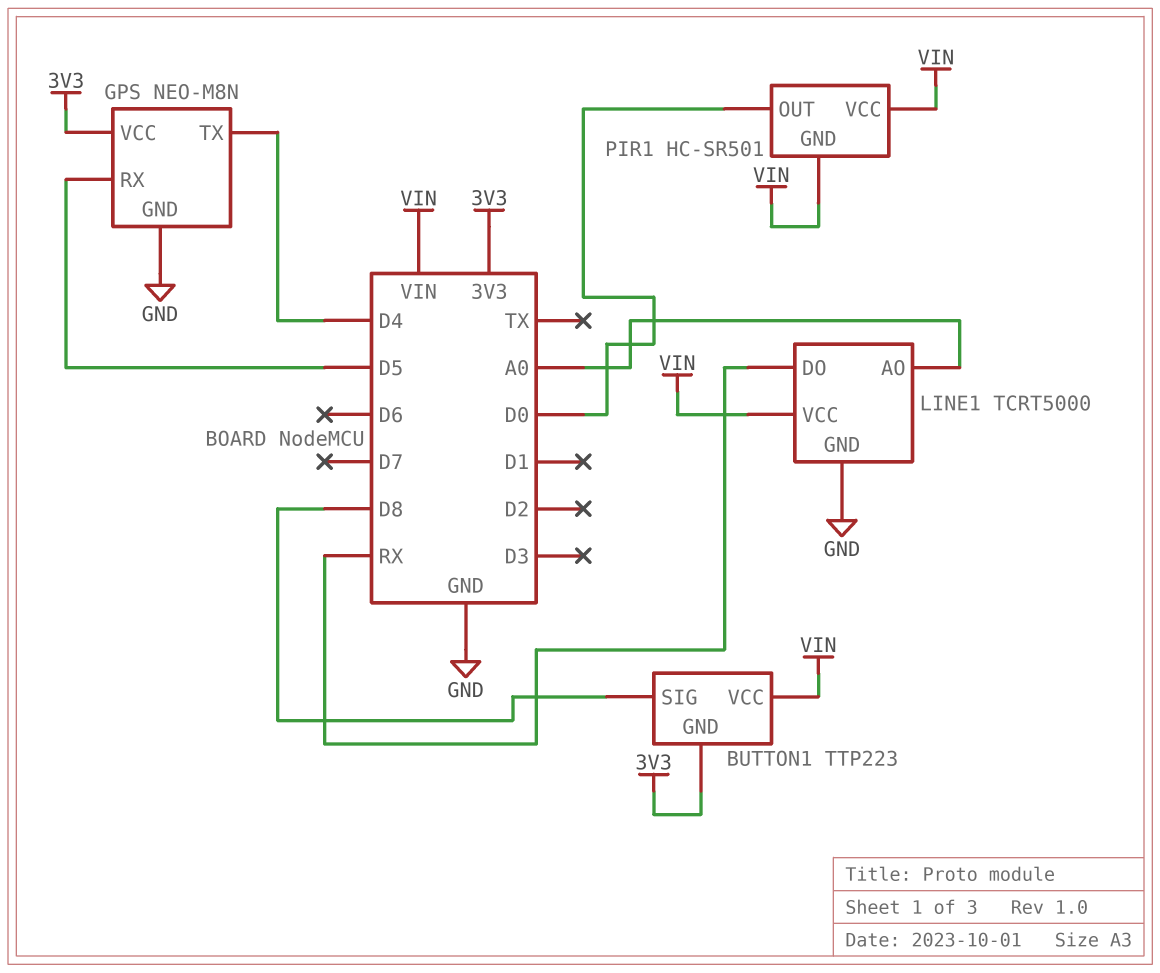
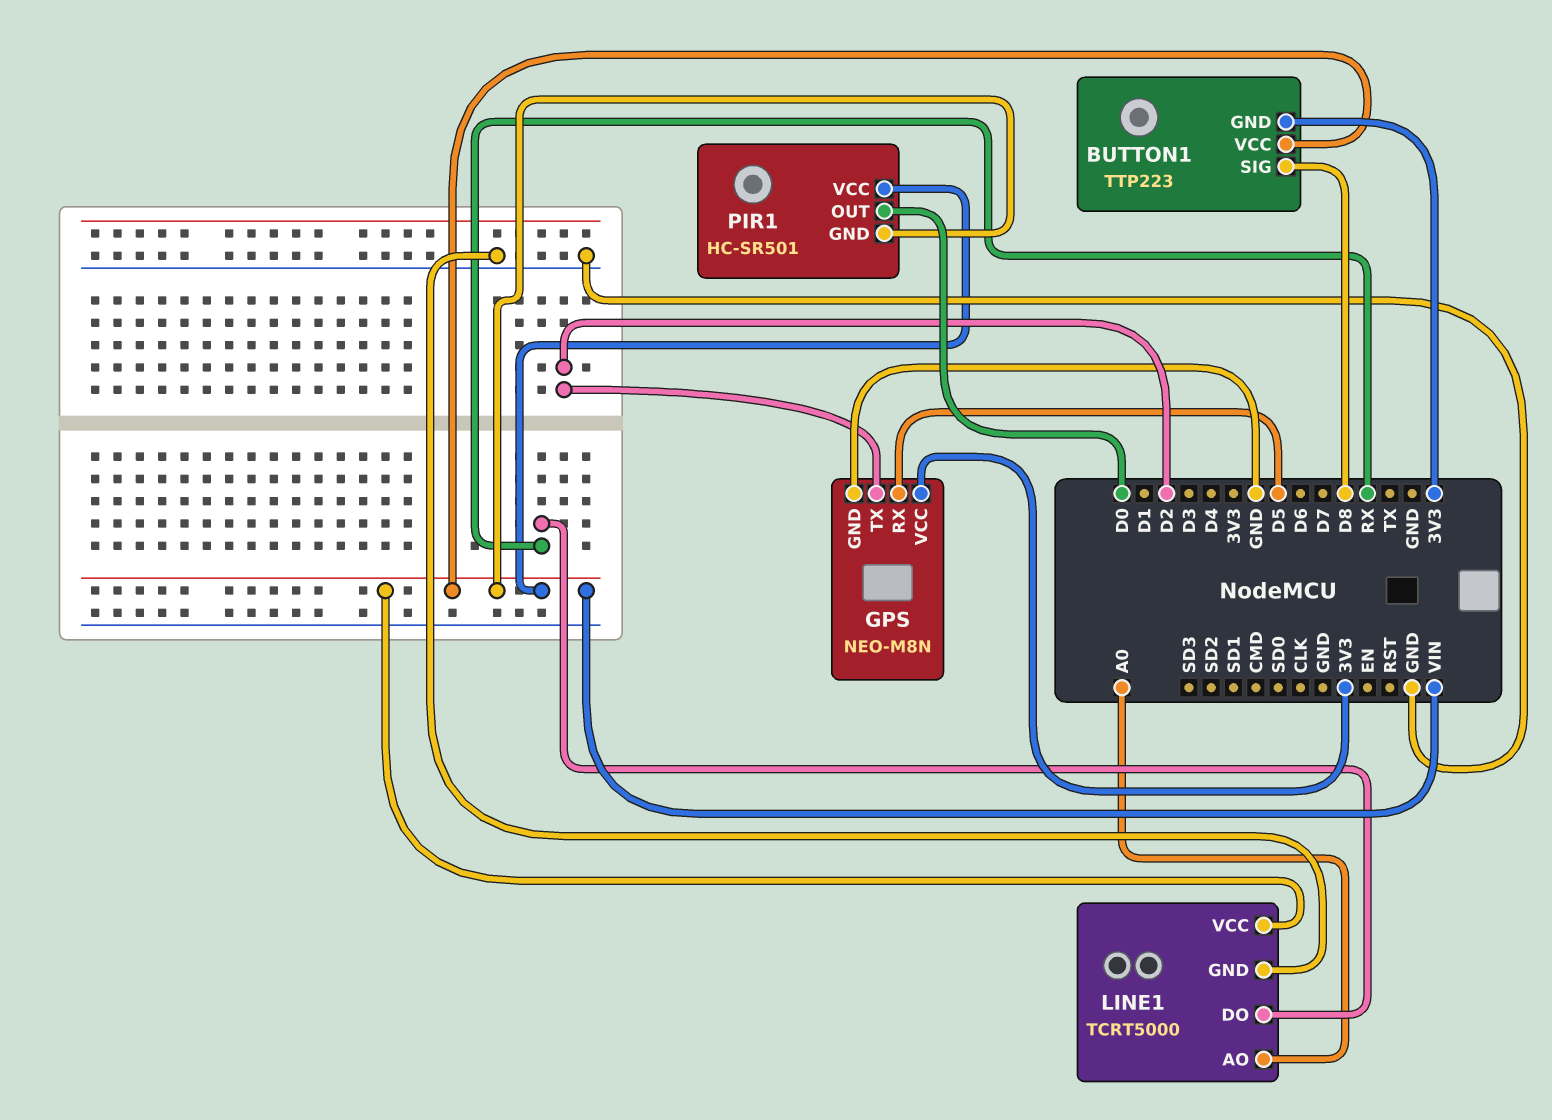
GPS pin TX: D4 -> D2

